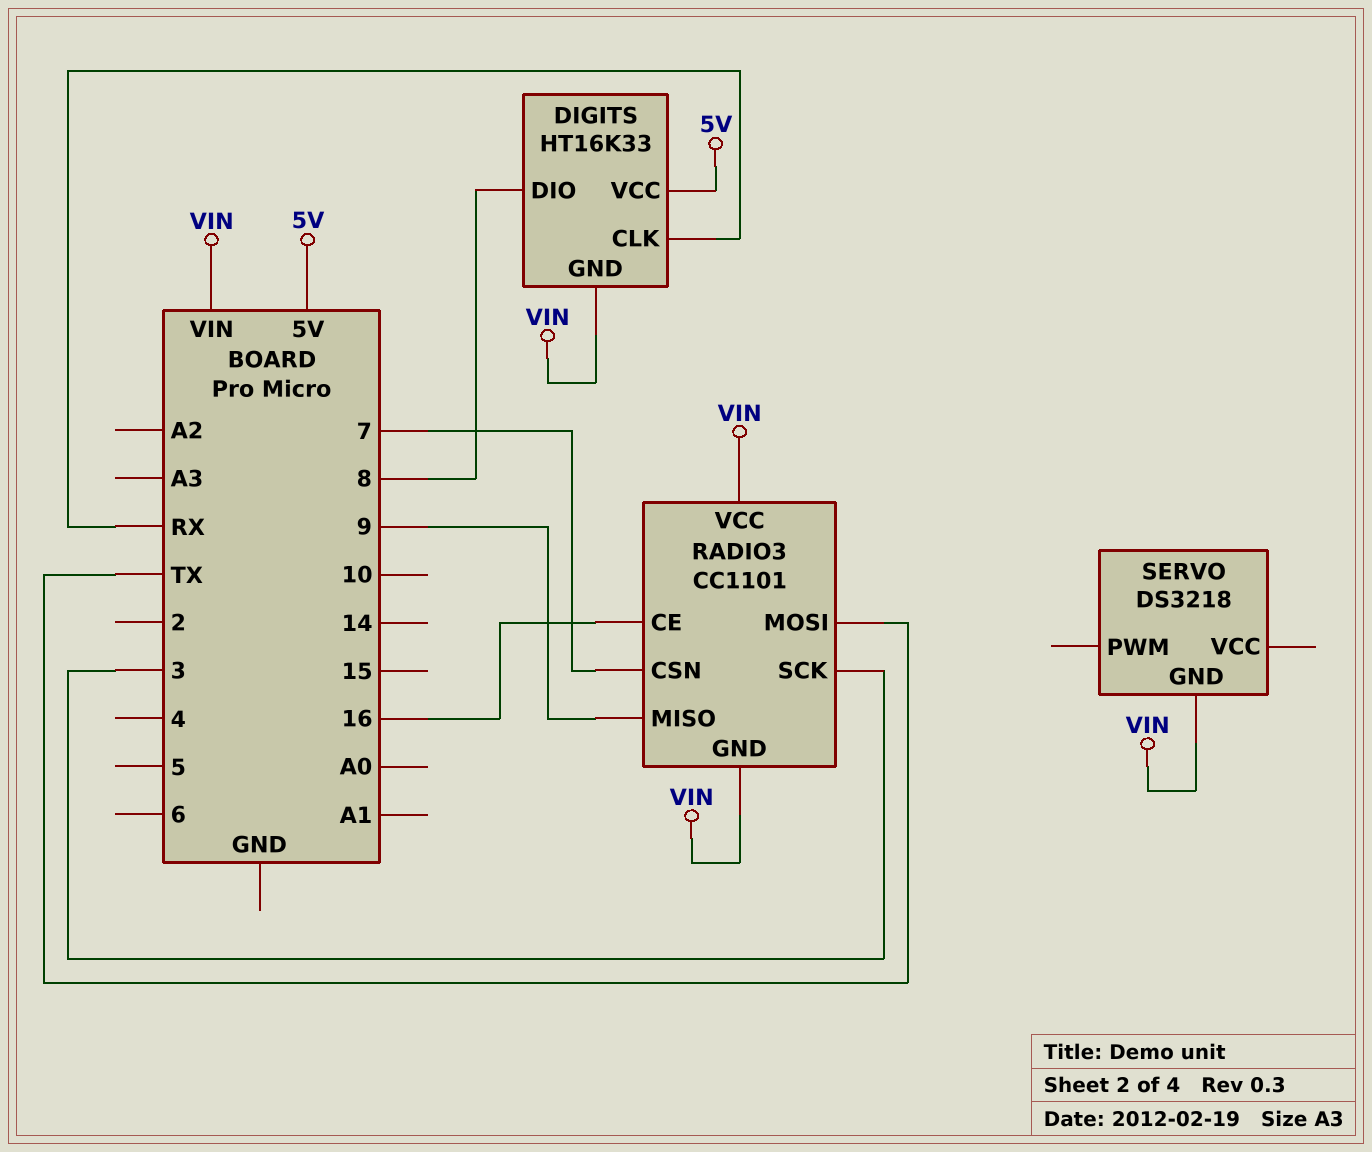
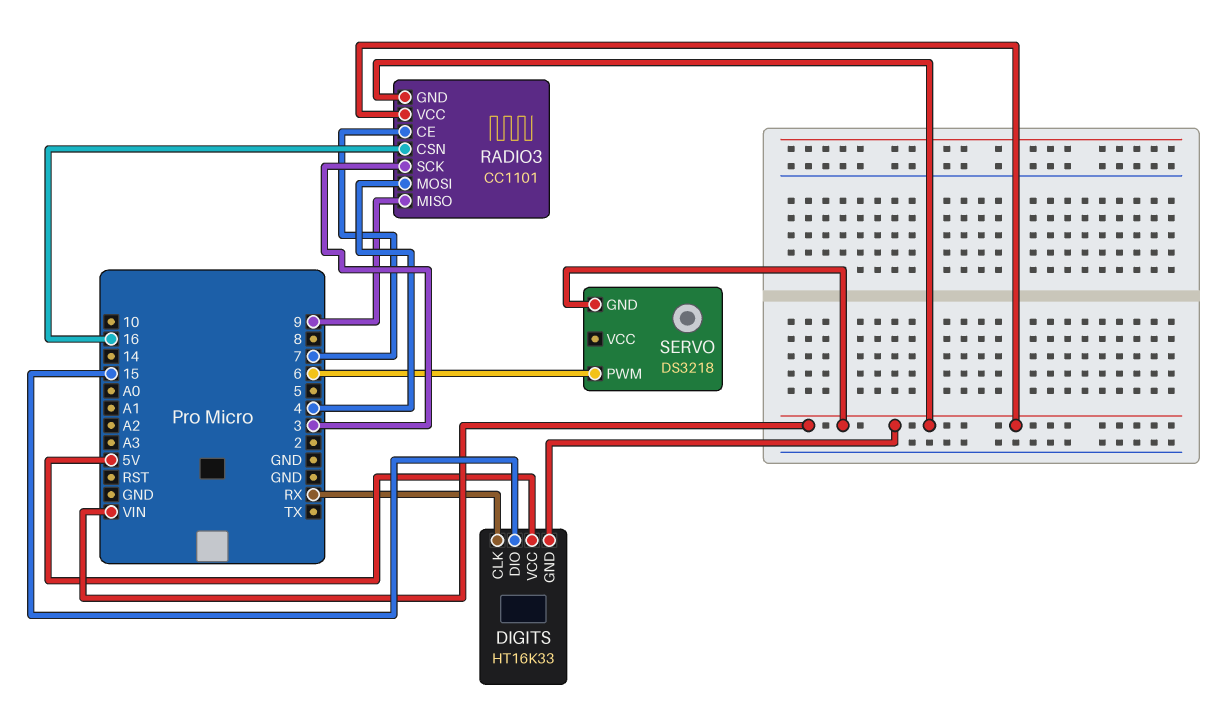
DIGITS pin DIO: 8 -> 15
RADIO3 pin CE: 16 -> 7
RADIO3 pin CSN: 7 -> 16
RADIO3 pin MOSI: TX -> 4
SERVO pin PWM: none -> 6

